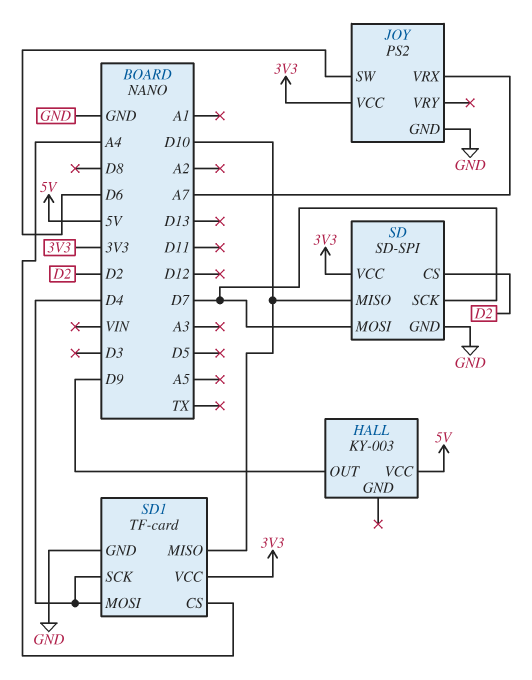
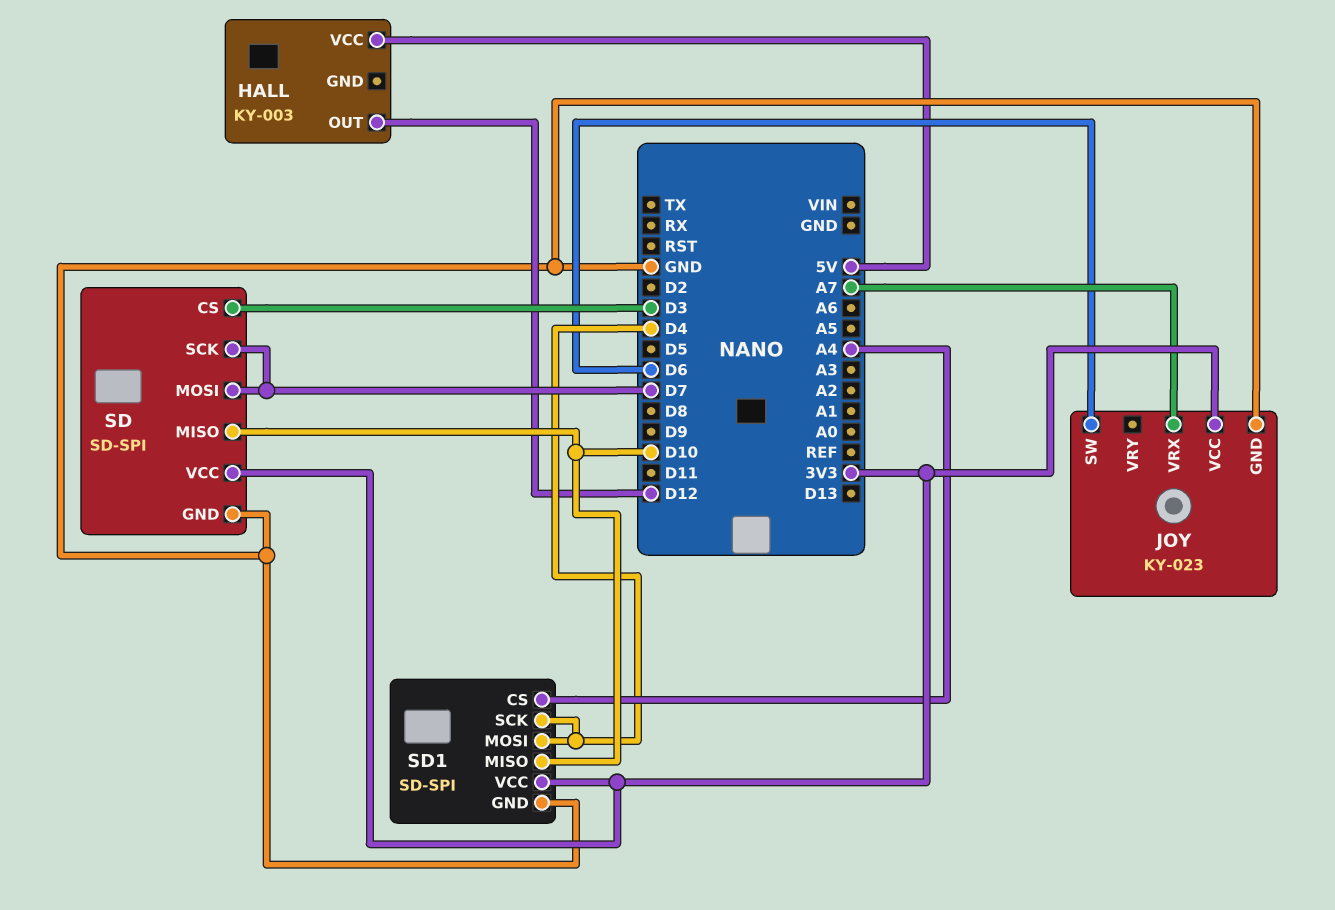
HALL pin OUT: D9 -> D12
JOY: PS2 -> KY-023
SD pin CS: D2 -> D3
SD1: TF-card -> SD-SPI

